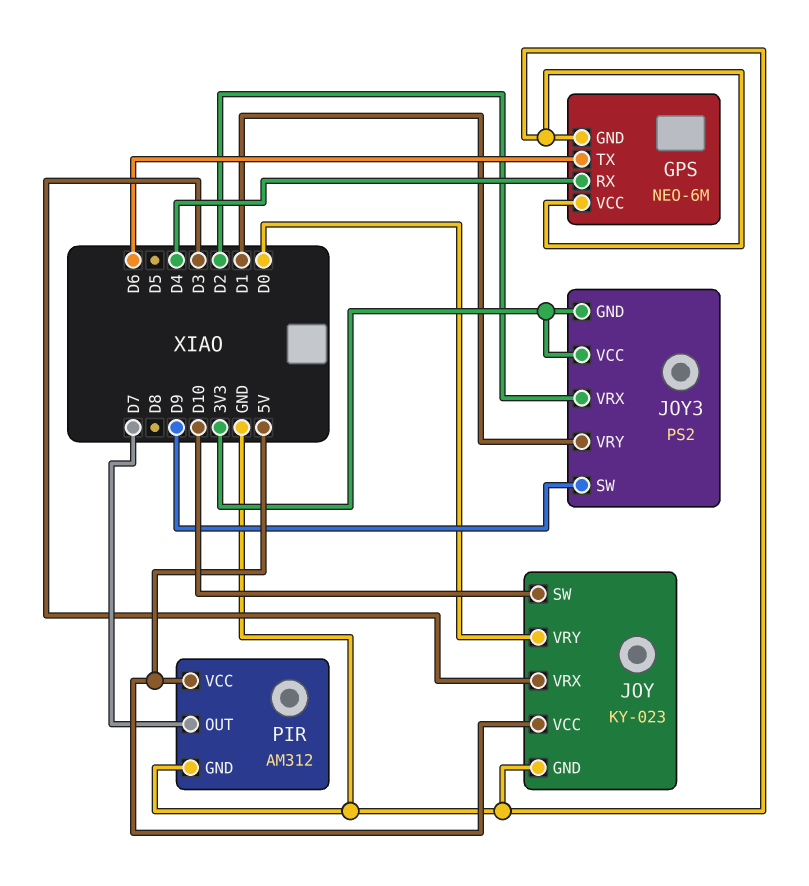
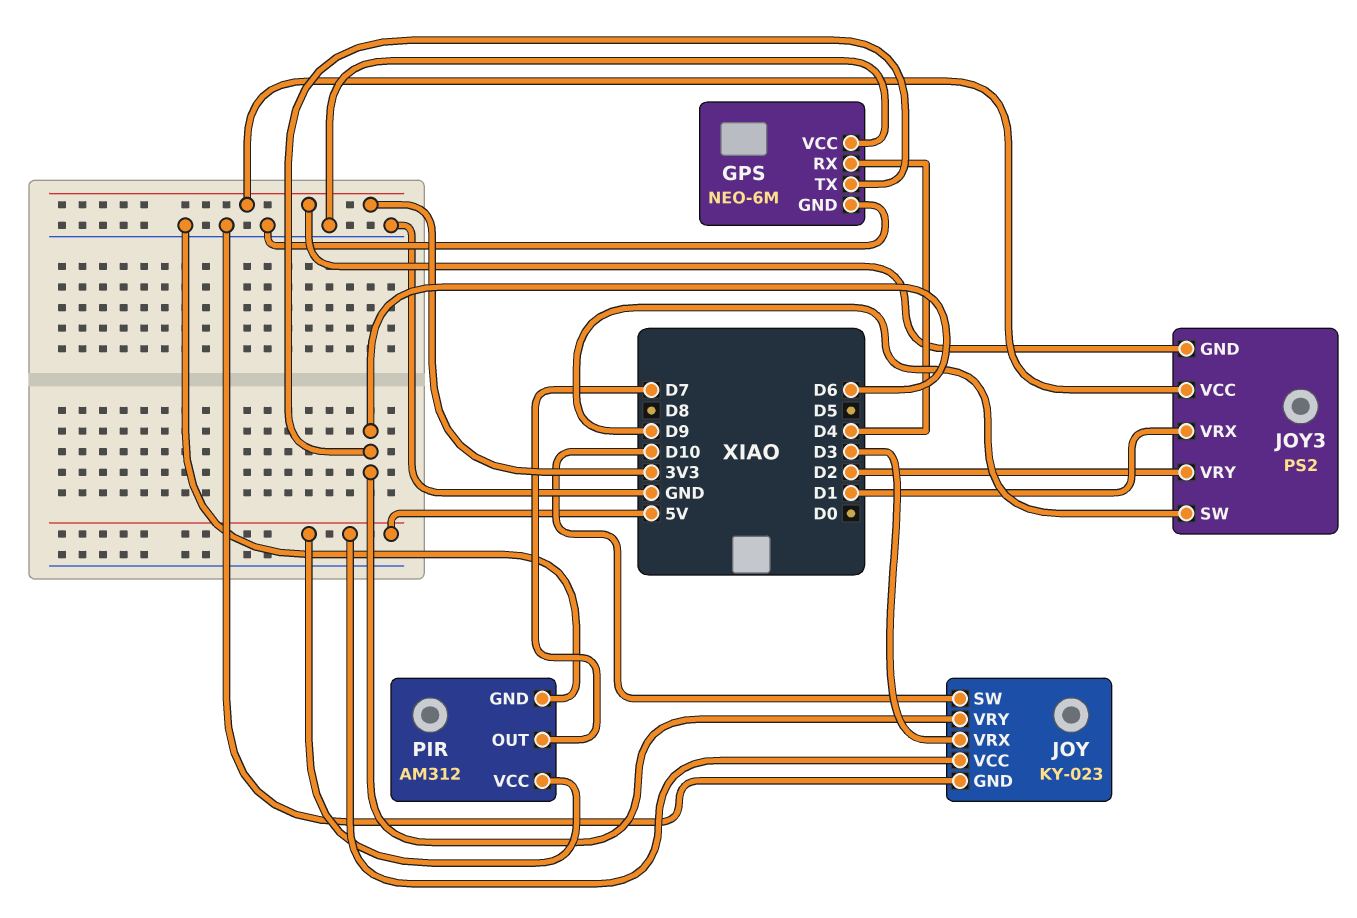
JOY pin VRY: D0 -> D6
JOY3 pin VRX: D2 -> D1
JOY3 pin VRY: D1 -> D2

